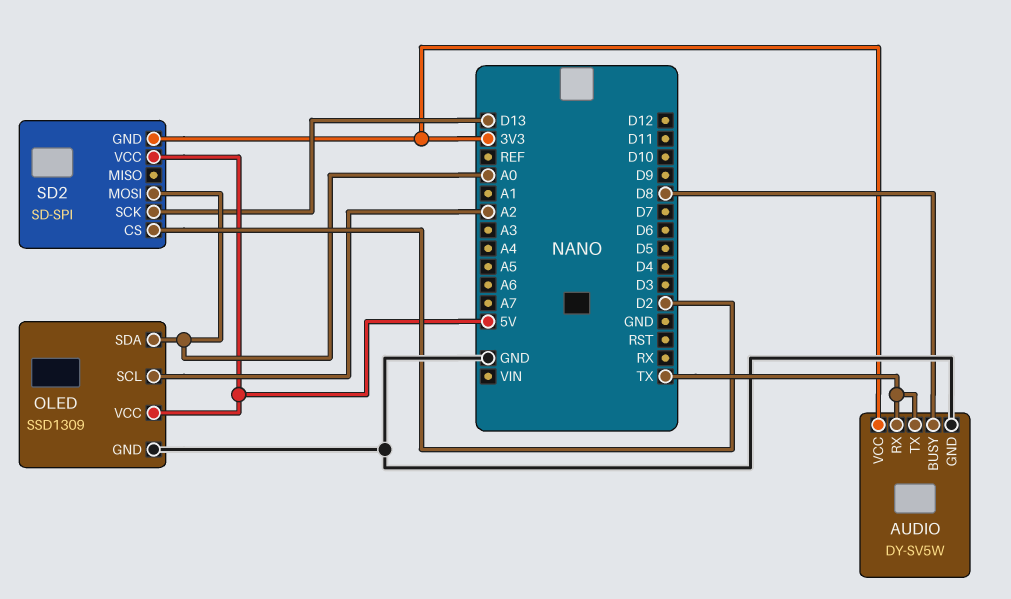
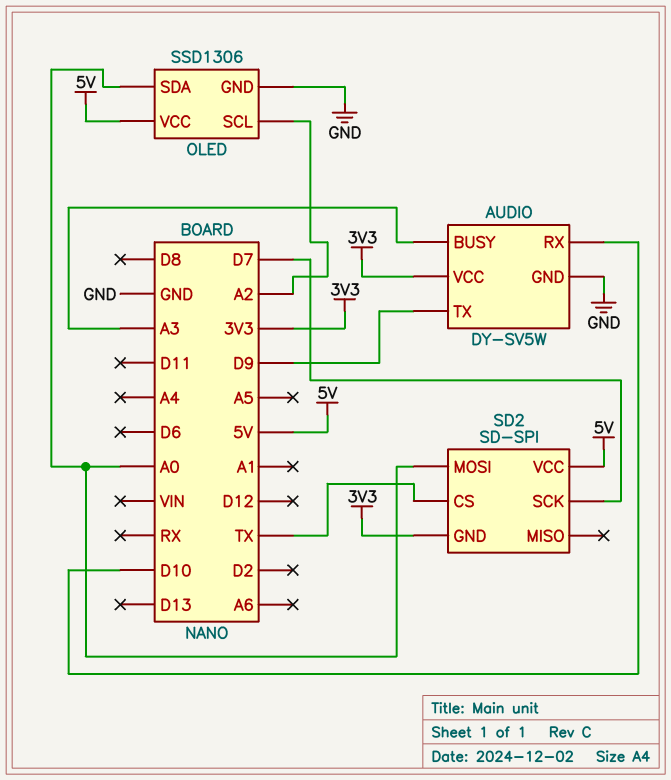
AUDIO pin BUSY: D8 -> A3
AUDIO pin RX: TX -> D10
AUDIO pin TX: TX -> D9
OLED: SSD1309 -> SSD1306
SD2 pin CS: D2 -> TX
SD2 pin SCK: D13 -> D7

